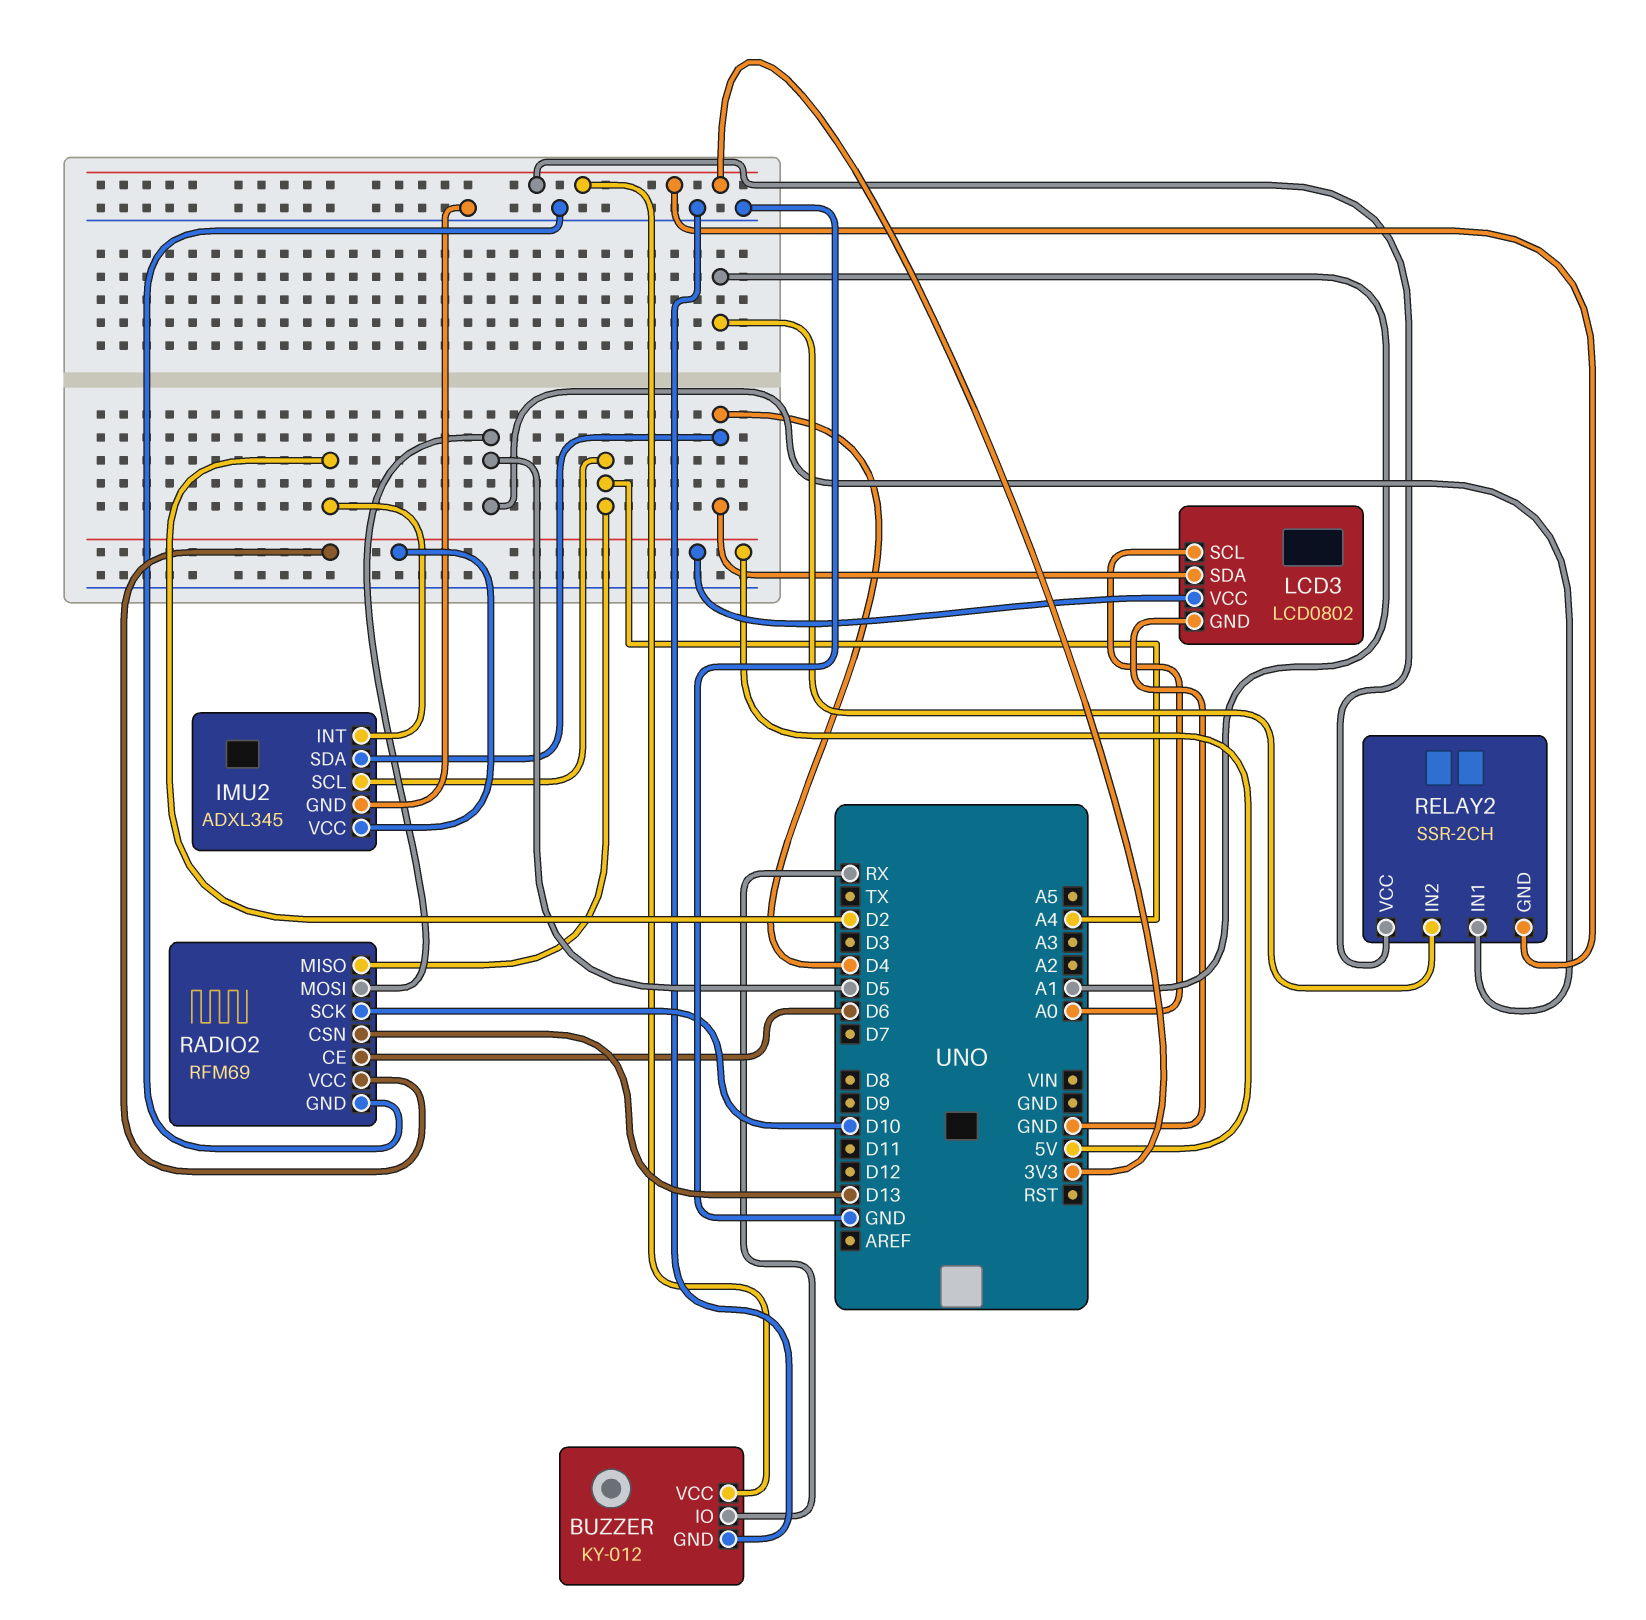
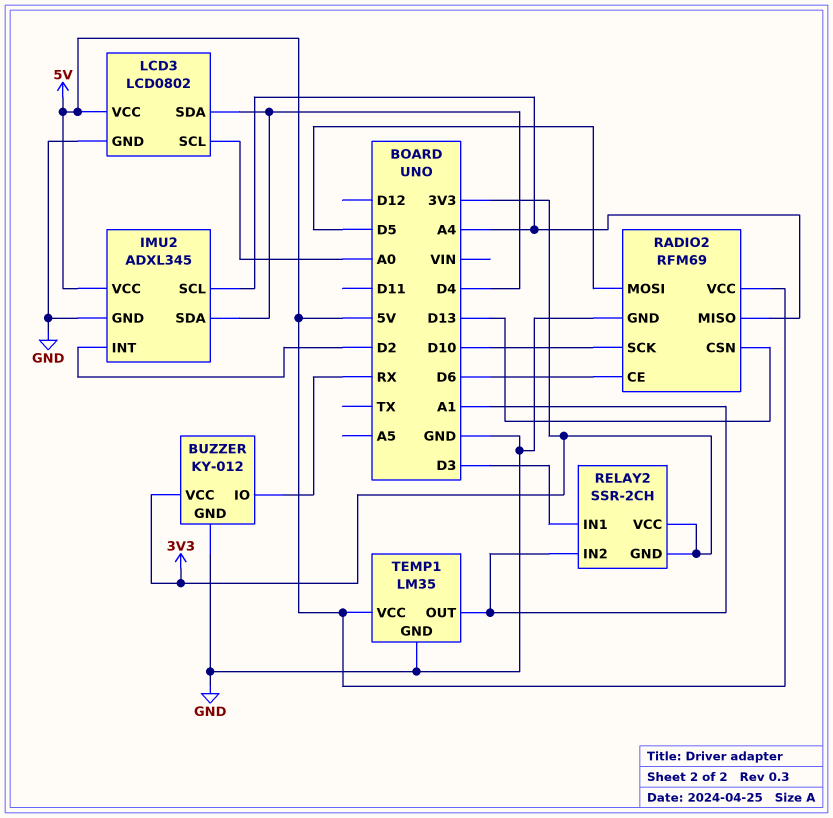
RELAY2 pin IN1: D5 -> D3
TEMP1: none -> LM35
TEMP1 pin GND: none -> GND
TEMP1 pin OUT: none -> A1
TEMP1 pin VCC: none -> 5V

